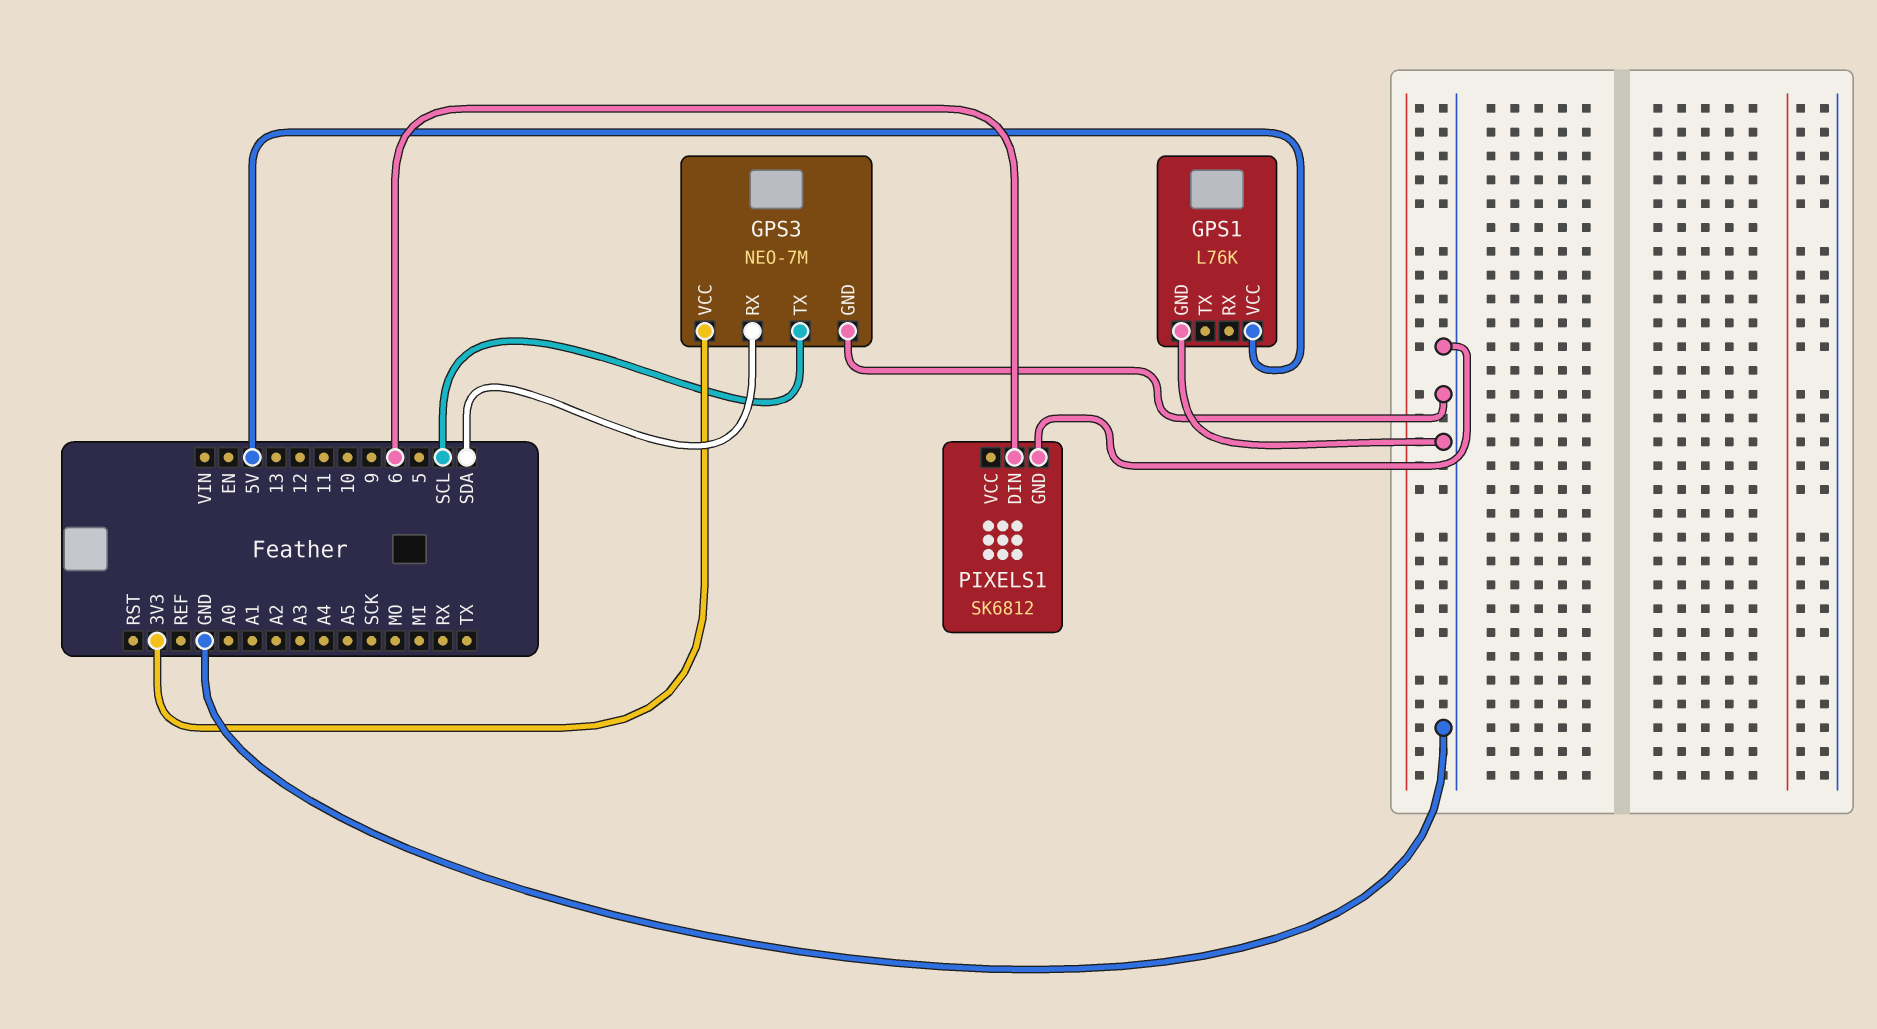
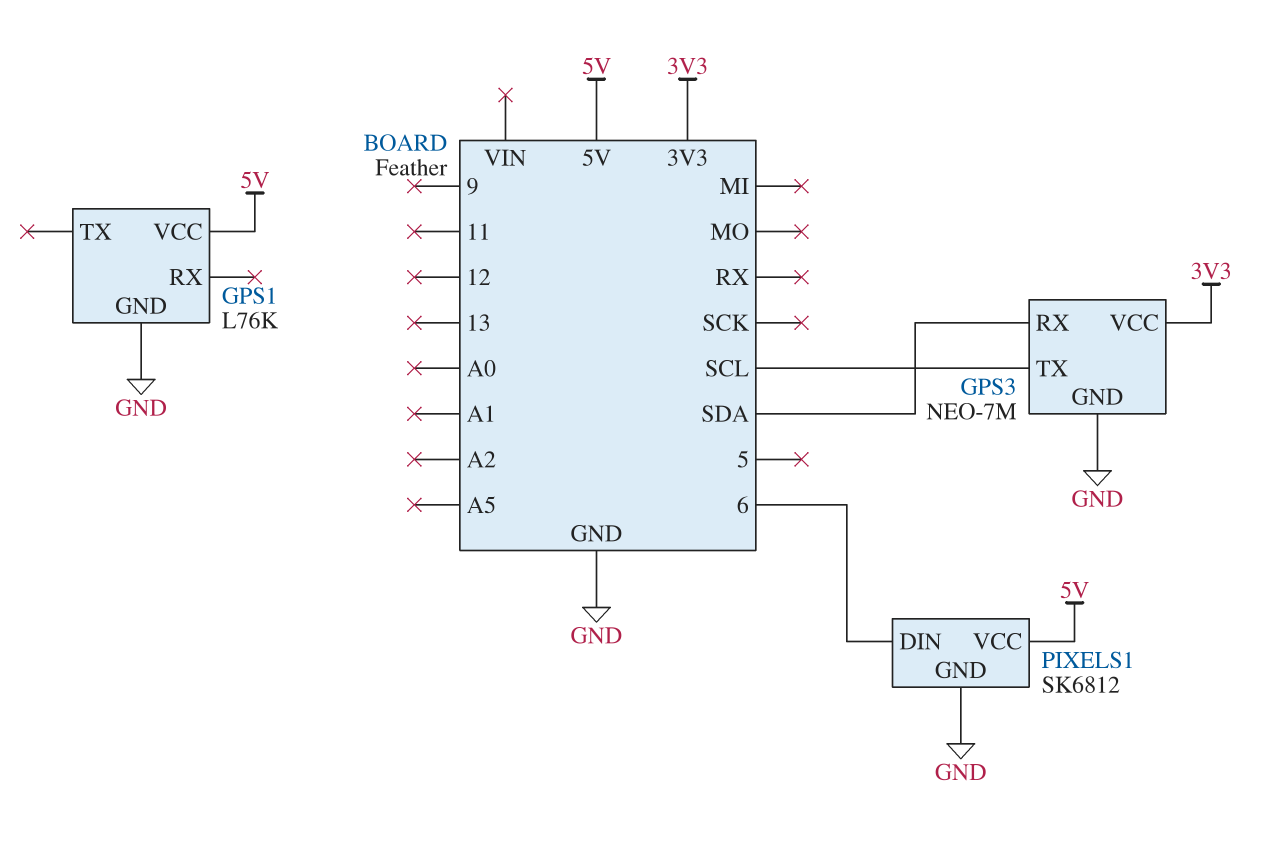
PIXELS1 pin VCC: none -> 5V

